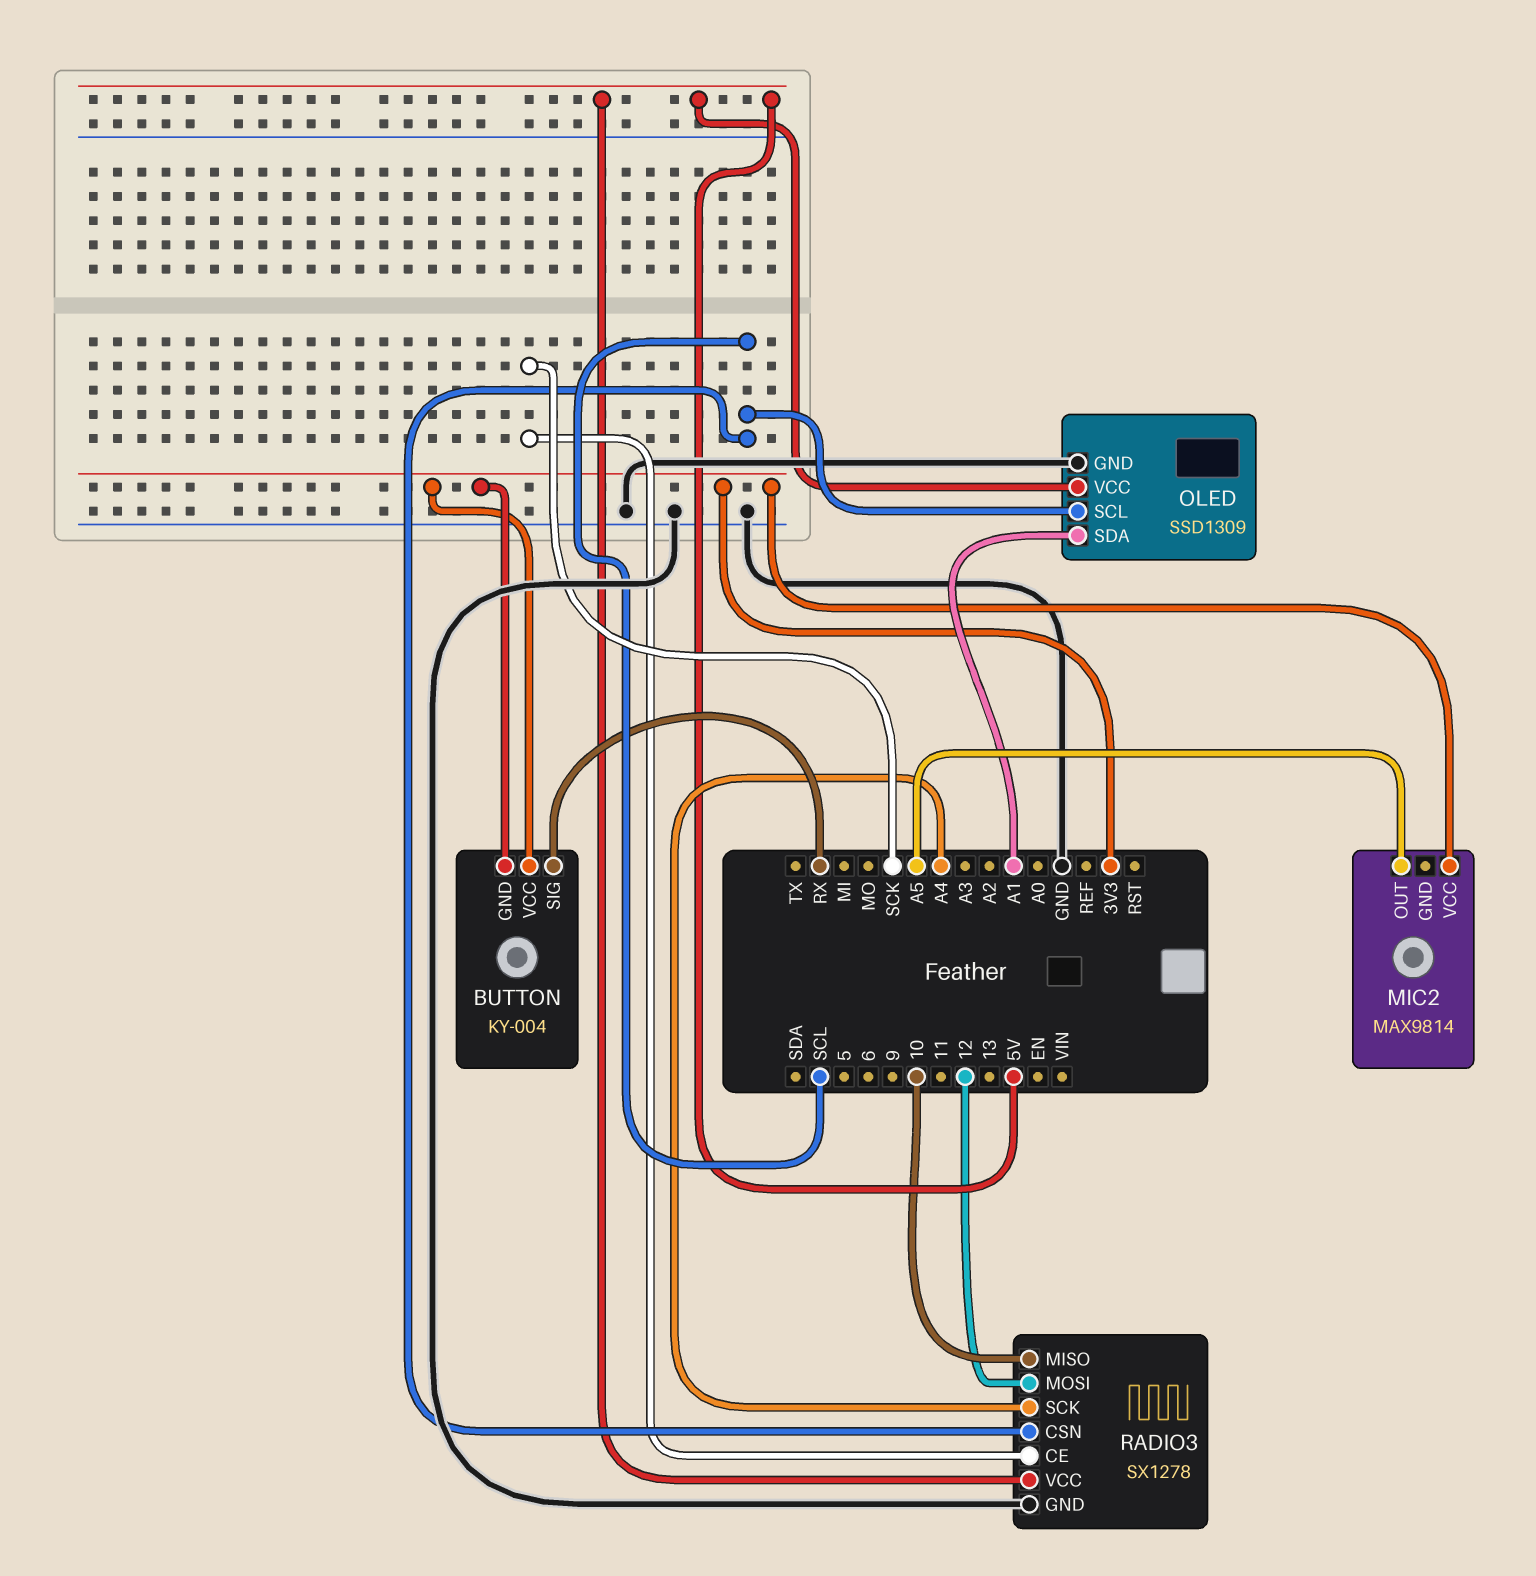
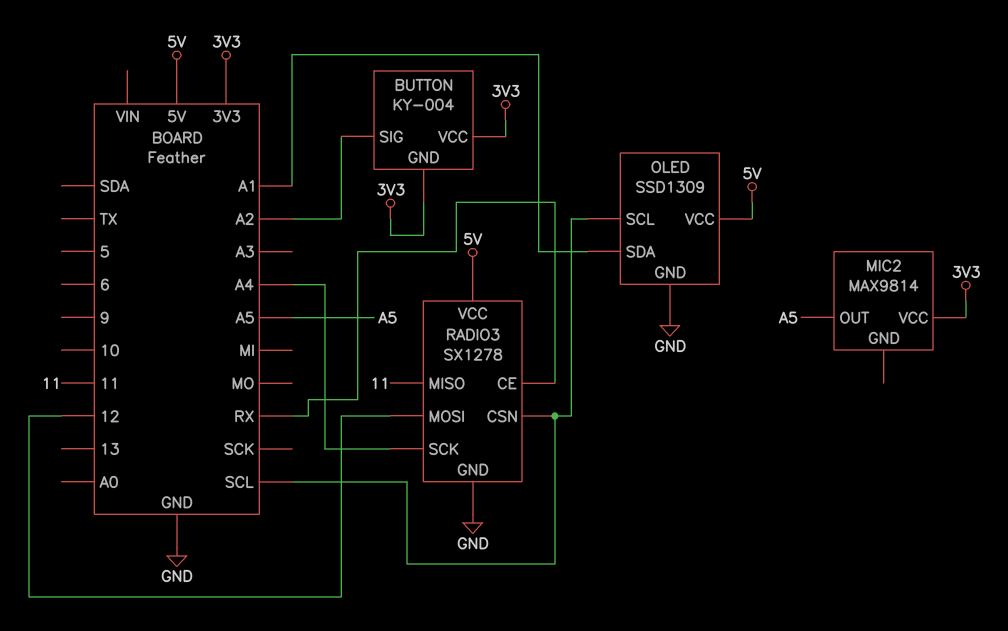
BUTTON pin SIG: RX -> A2
RADIO3 pin CE: SCK -> RX
RADIO3 pin MISO: 10 -> 11

